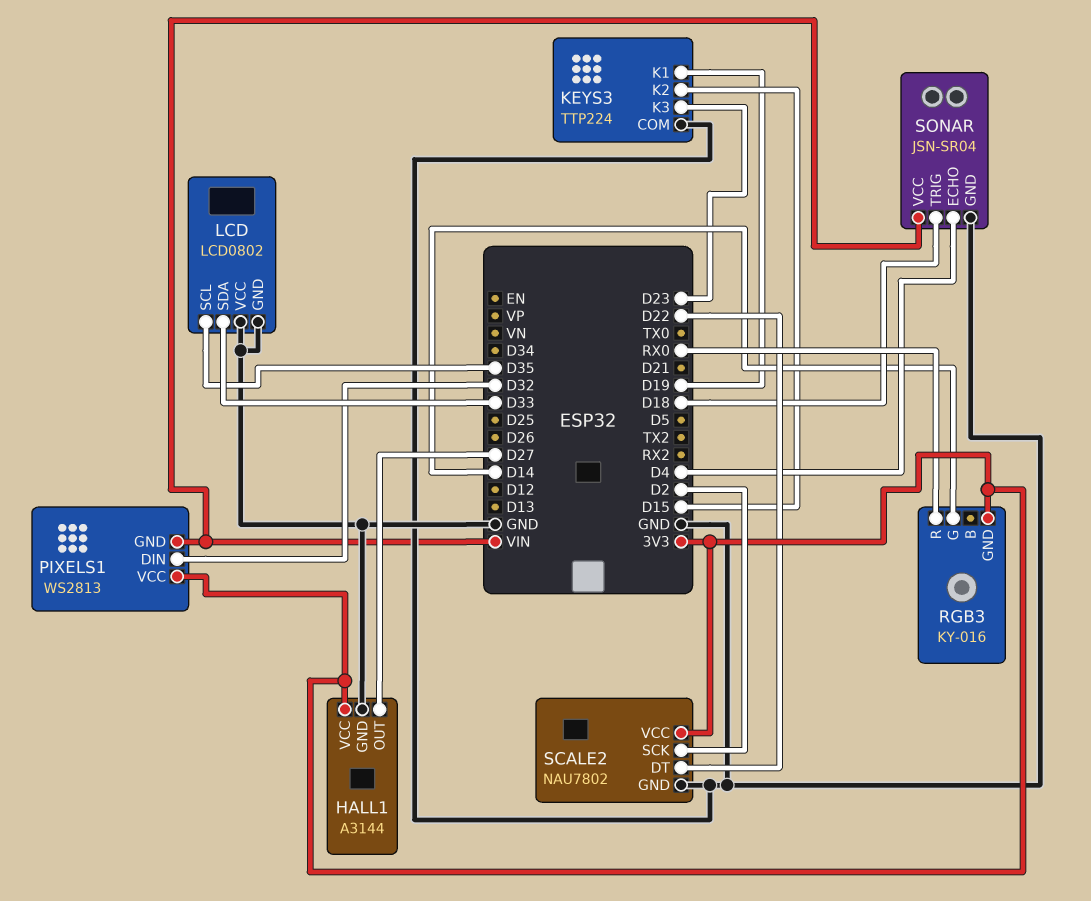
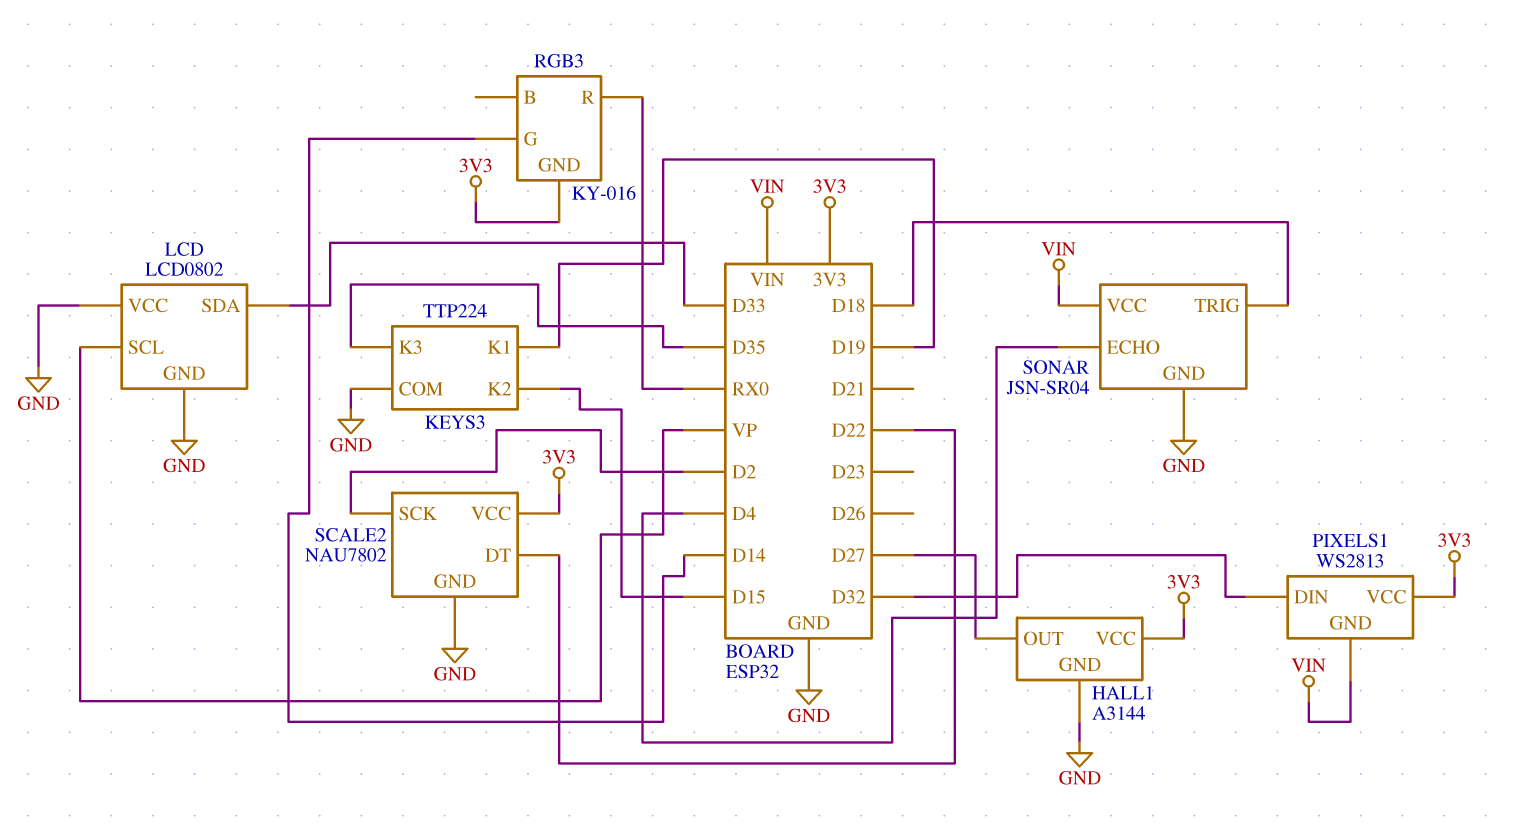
KEYS3 pin K3: D23 -> D35
LCD pin SCL: D35 -> VP

